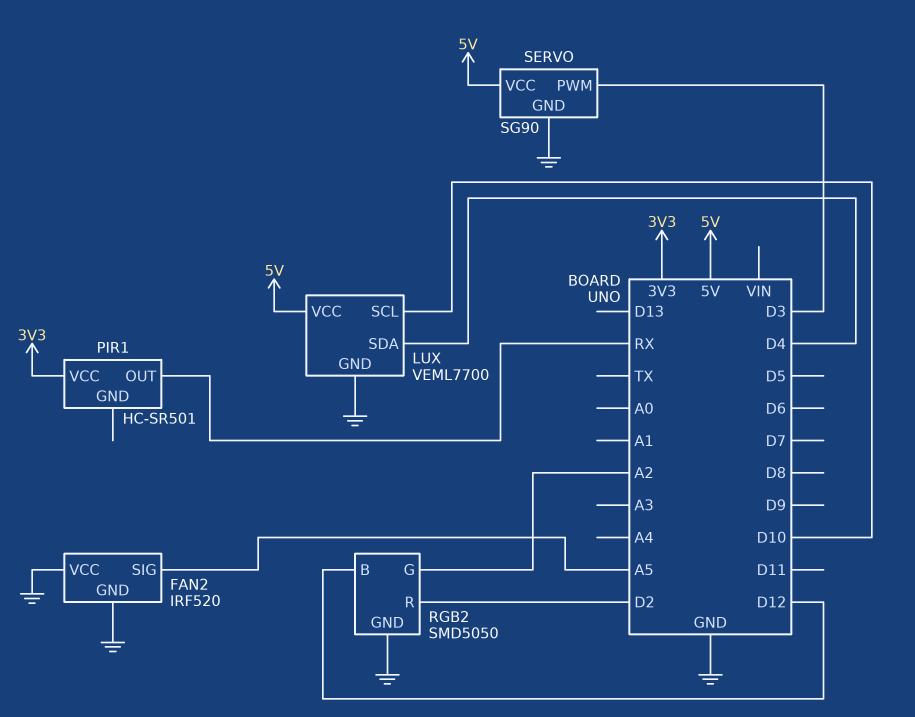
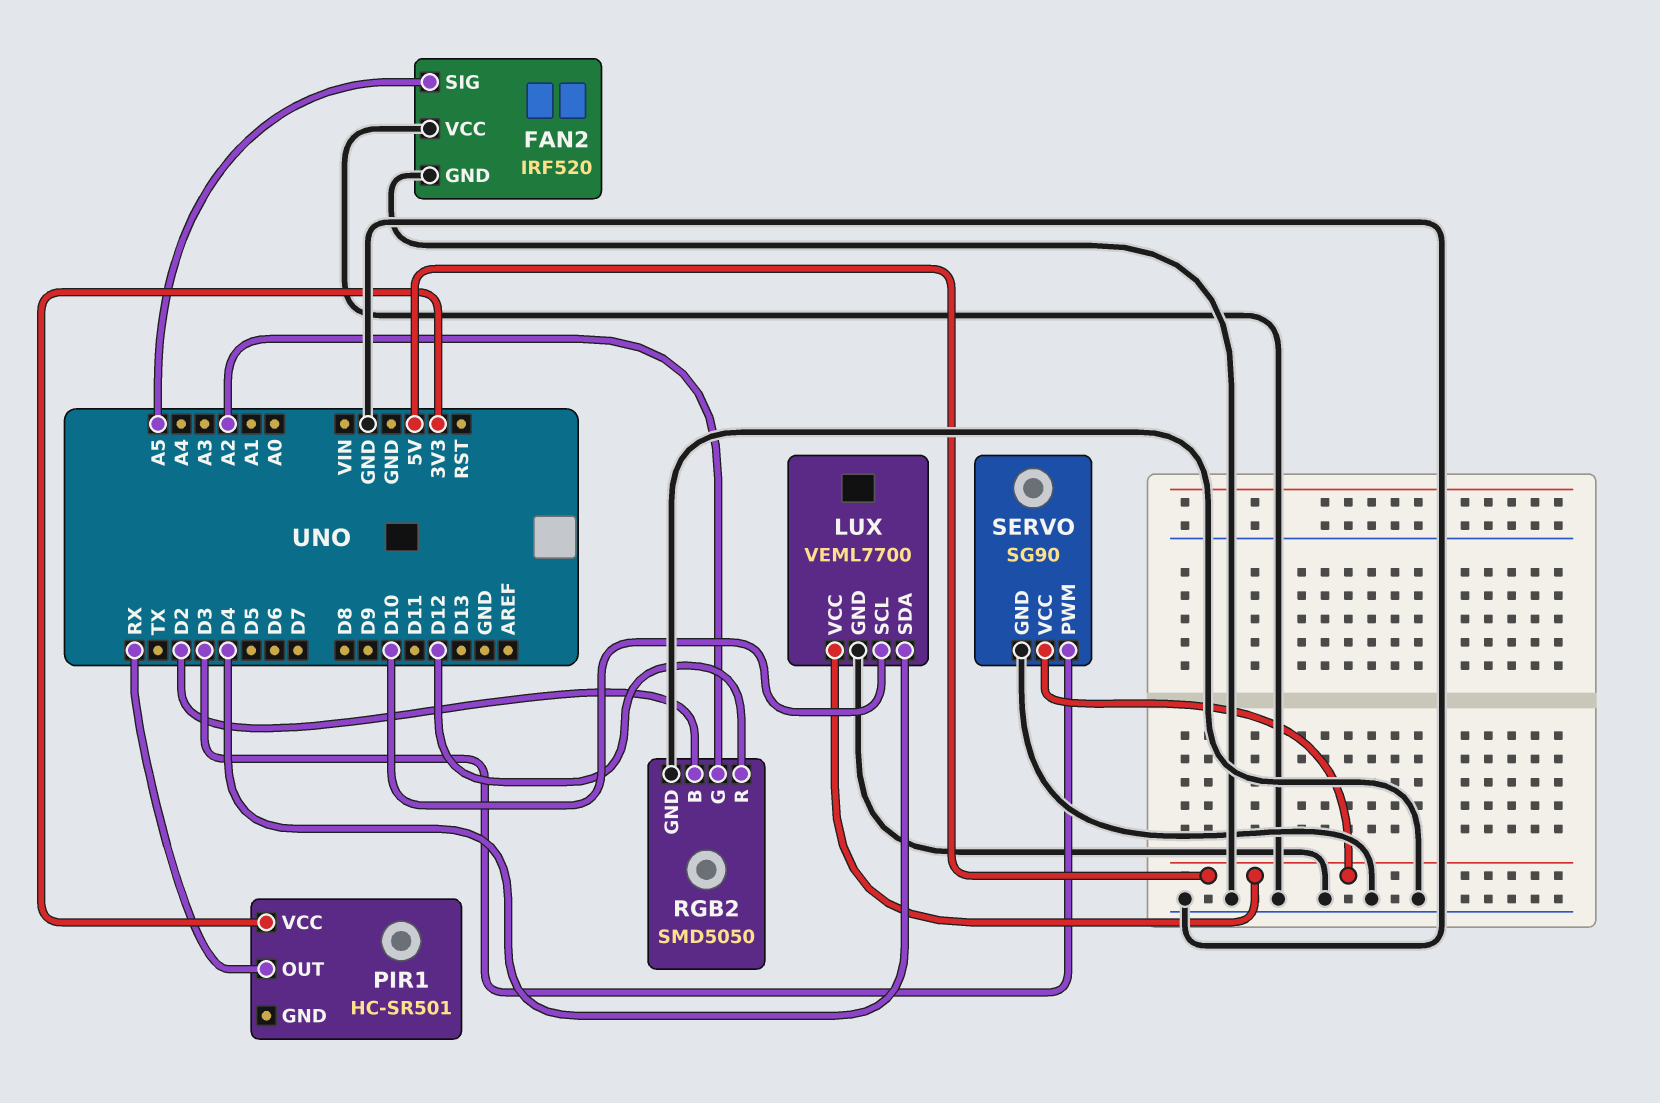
RGB2 pin B: D12 -> D2
RGB2 pin R: D2 -> D12

